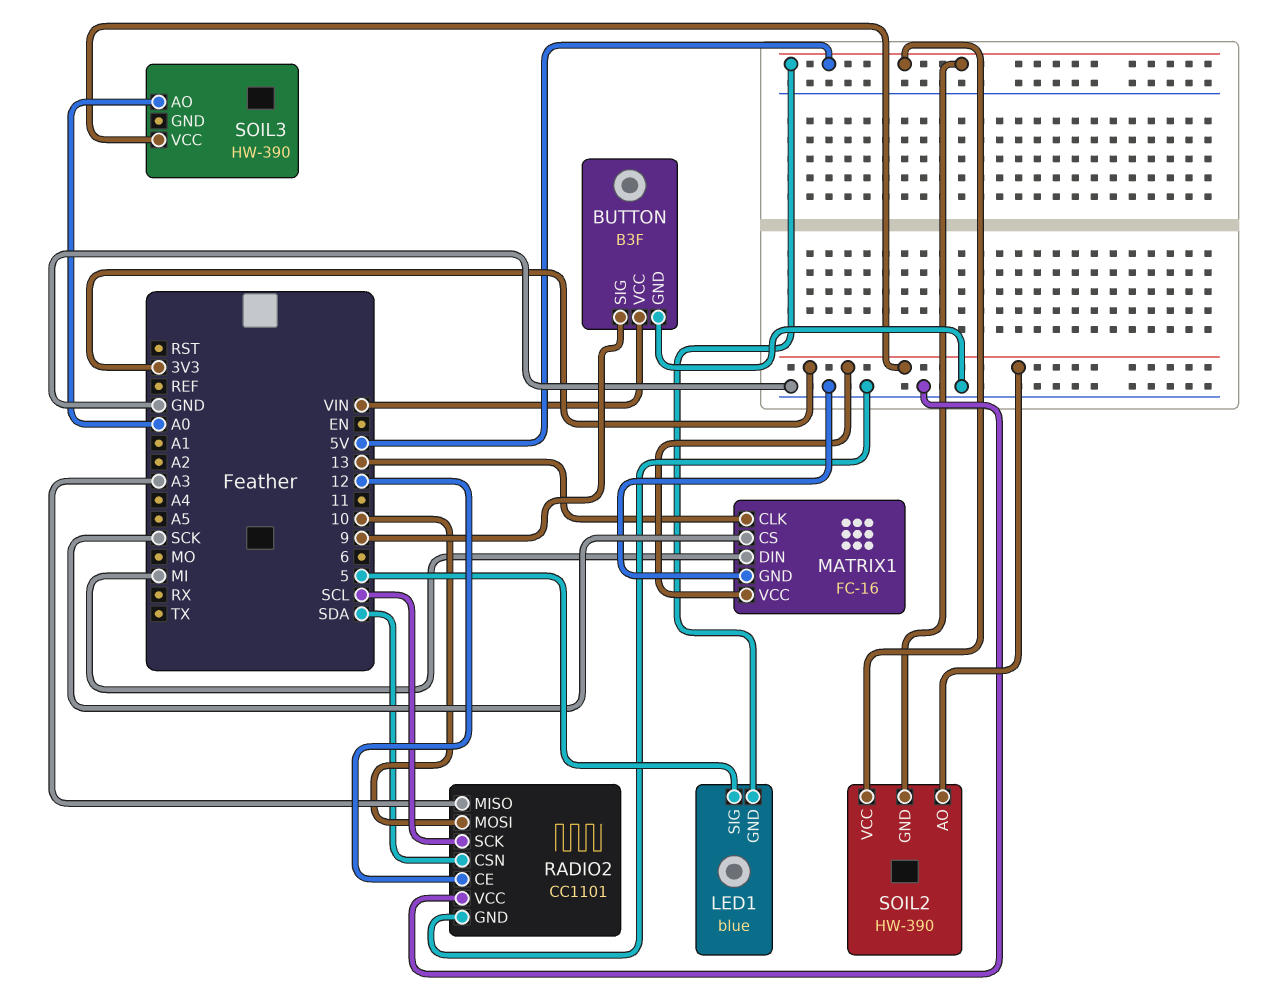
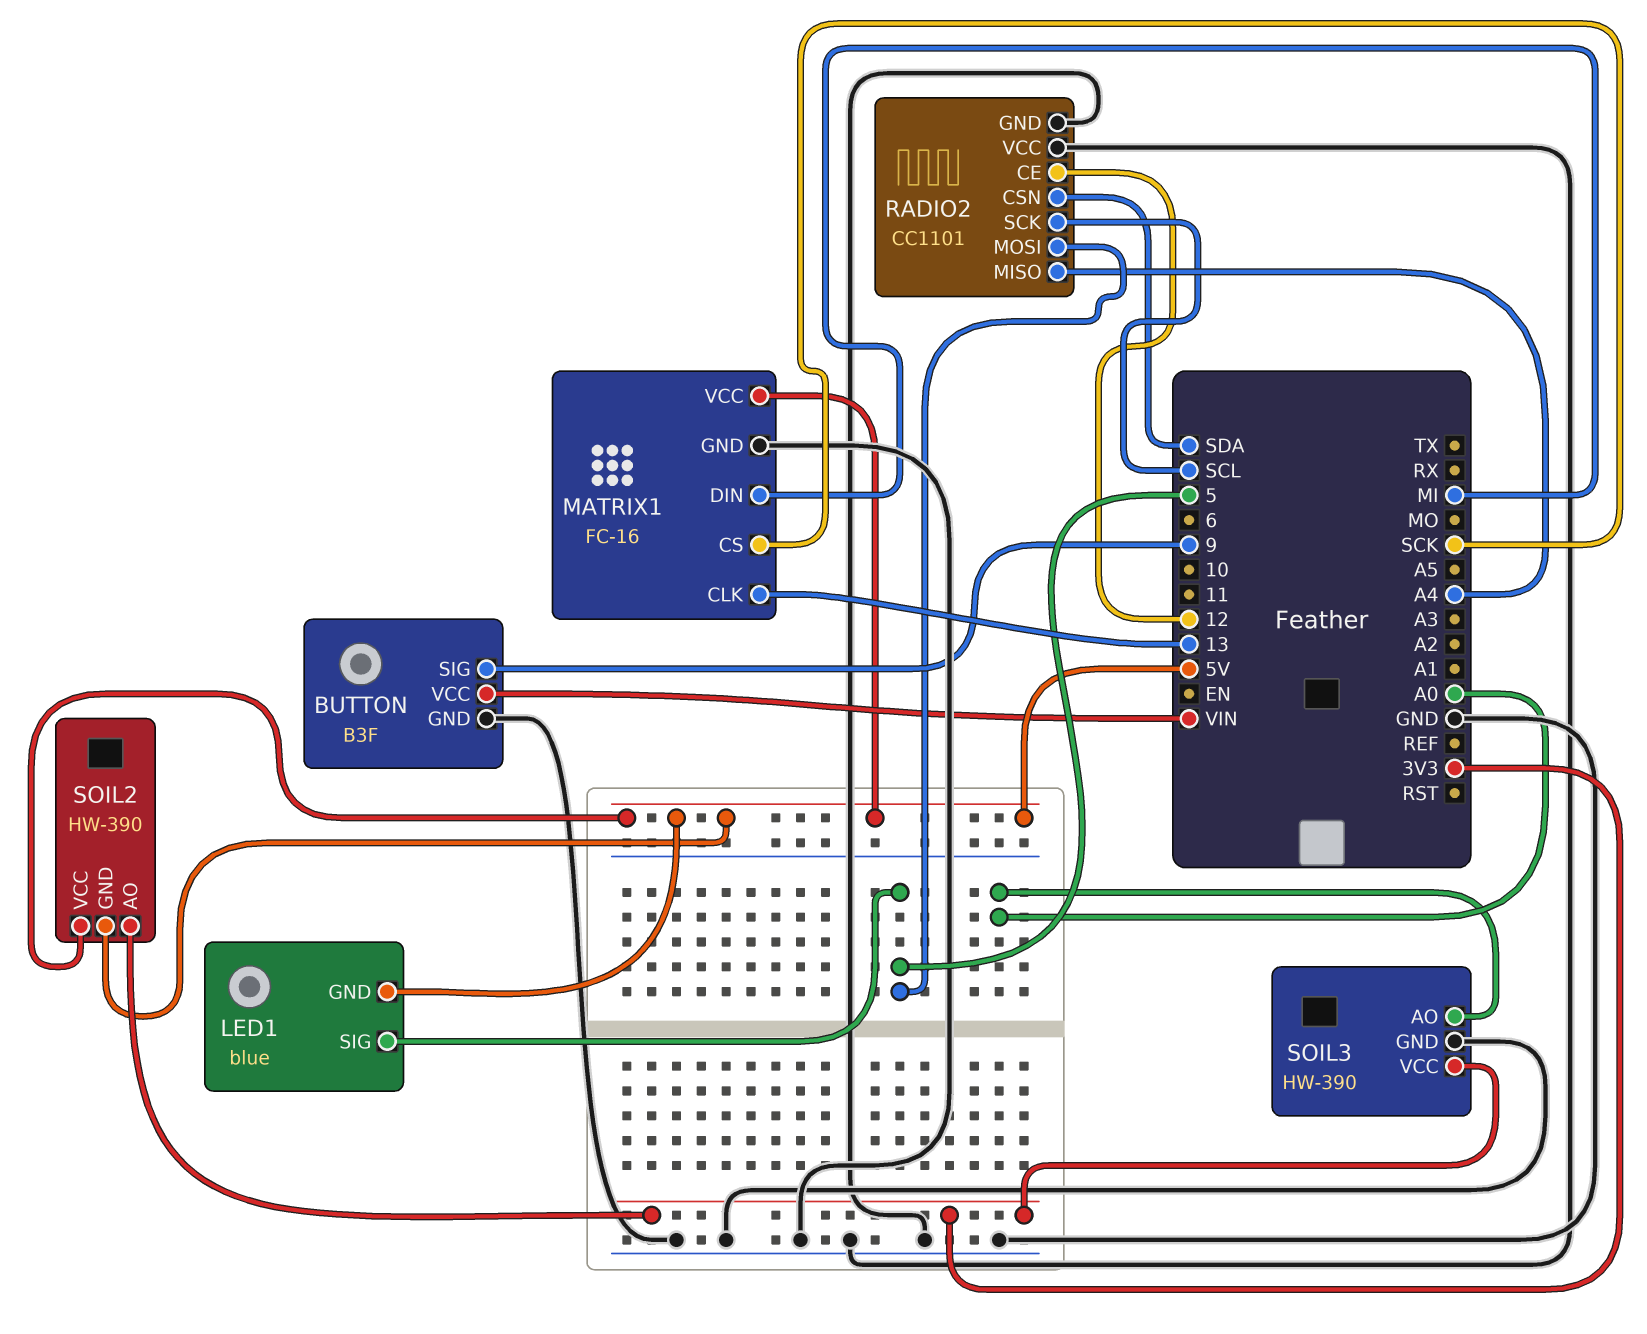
MATRIX1 pin VCC: 3V3 -> 5V
RADIO2 pin MISO: A3 -> A4
RADIO2 pin MOSI: 10 -> 5
SOIL3 pin GND: none -> GND

